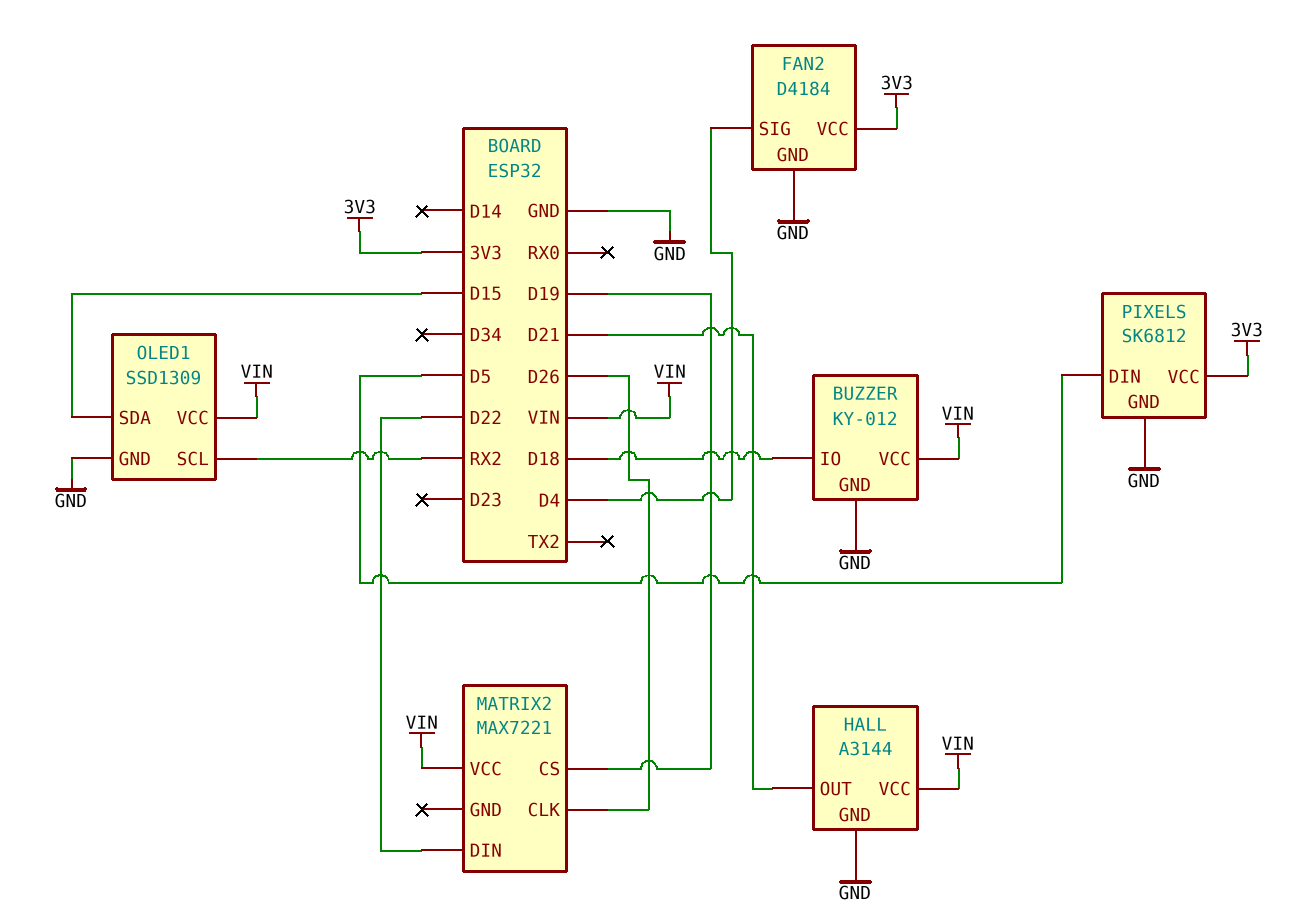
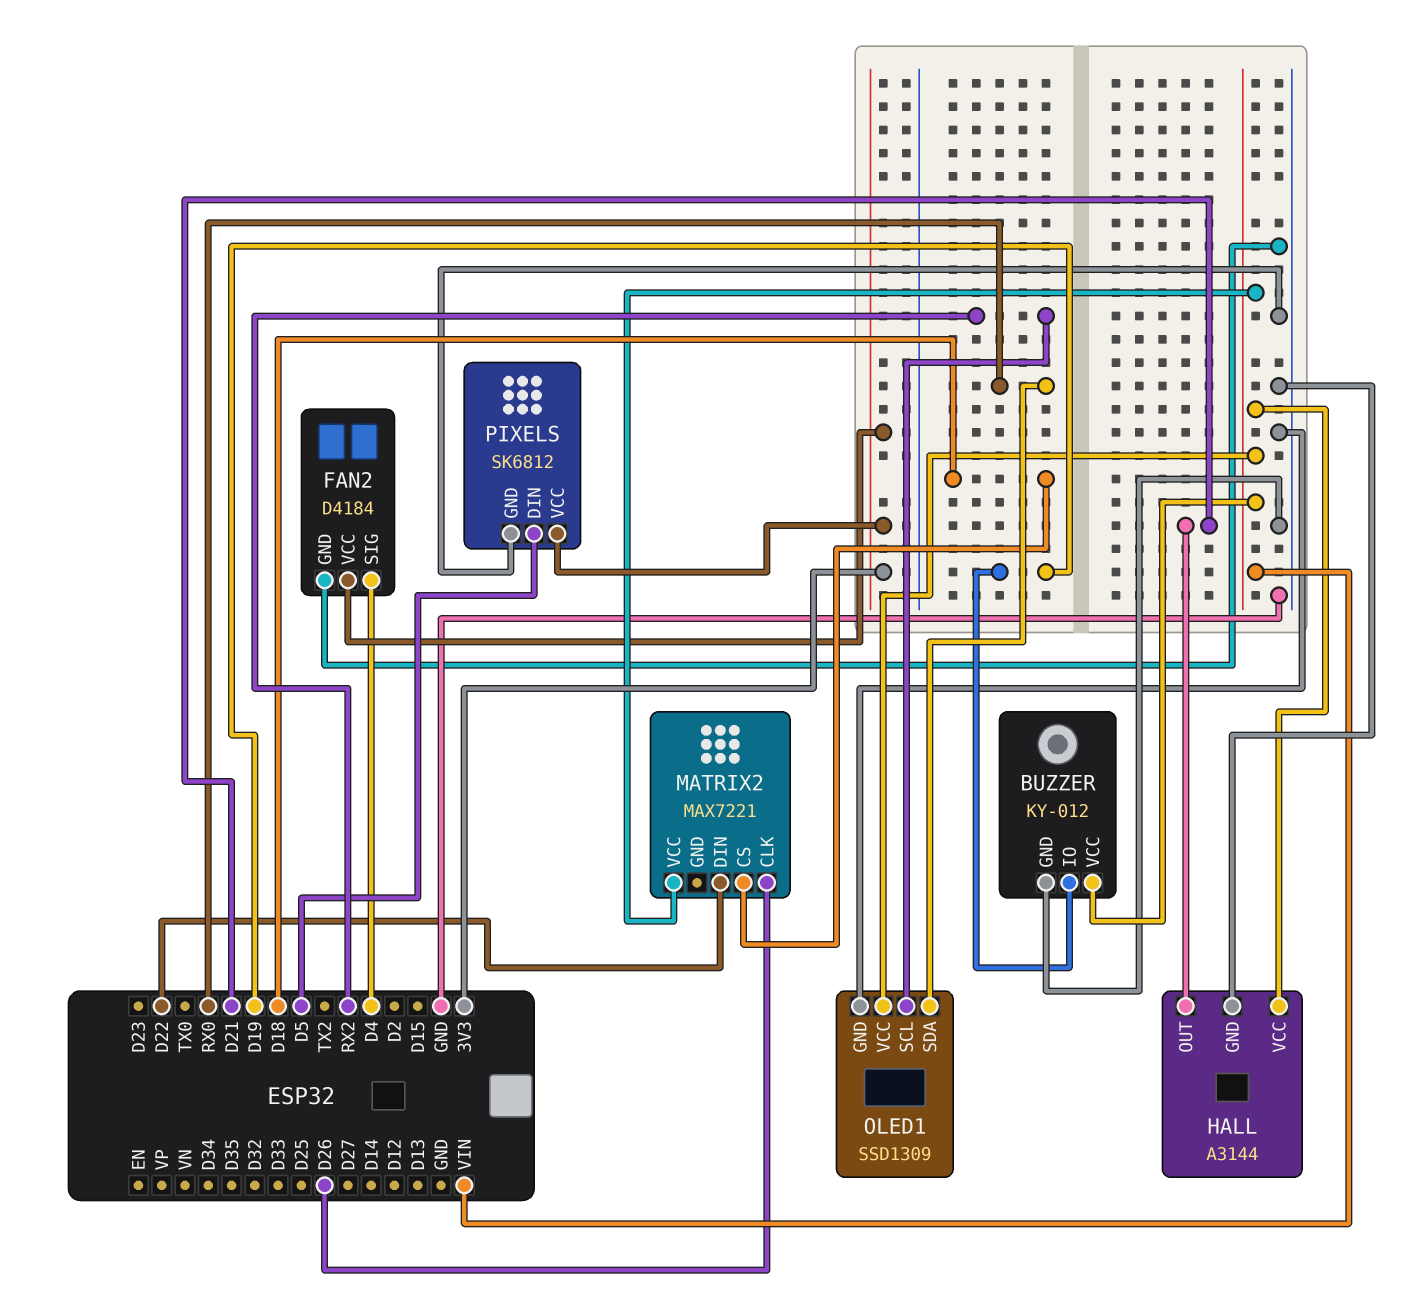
BUZZER pin IO: D18 -> D19
MATRIX2 pin CS: D19 -> D18
OLED1 pin SDA: D15 -> RX0

